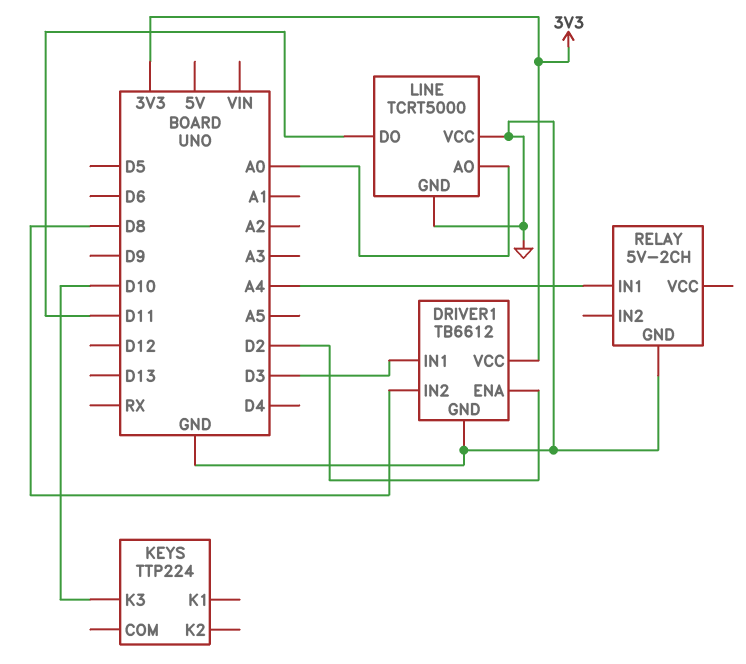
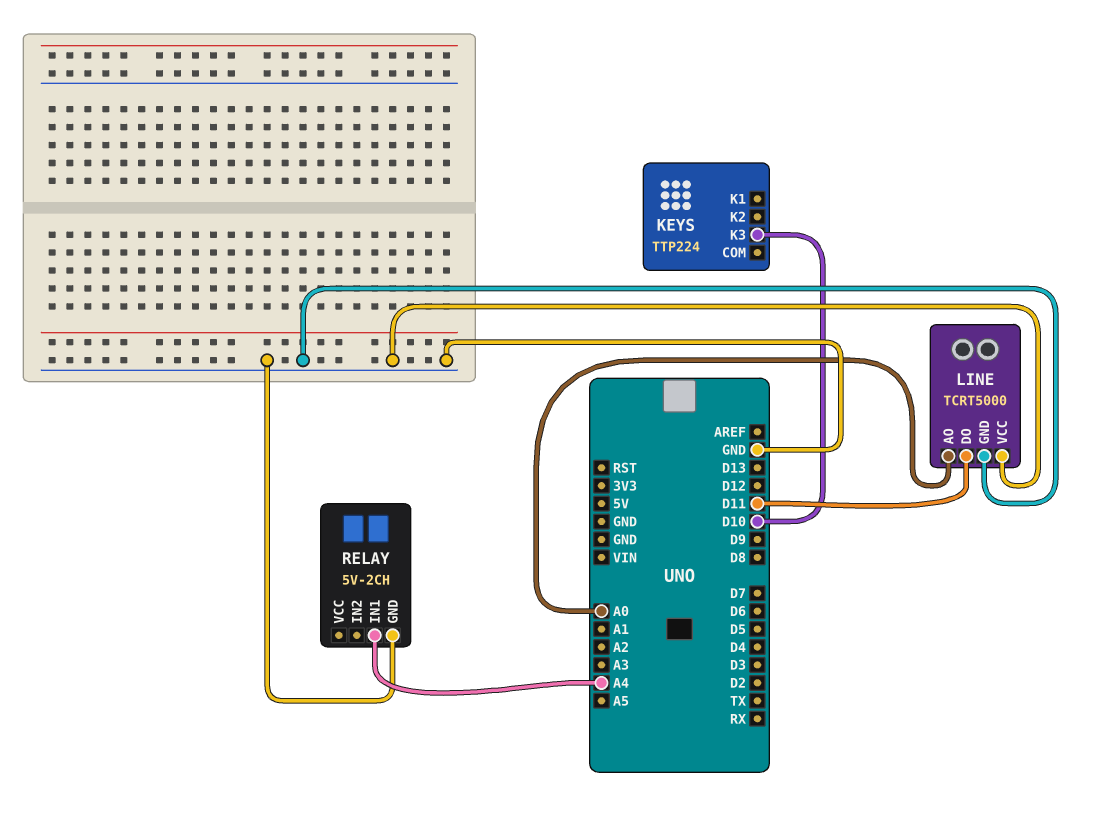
DRIVER1: TB6612 -> none
DRIVER1 pin ENA: D2 -> none
DRIVER1 pin GND: GND -> none
DRIVER1 pin IN1: D3 -> none
DRIVER1 pin IN2: D8 -> none
DRIVER1 pin VCC: 3V3 -> none

